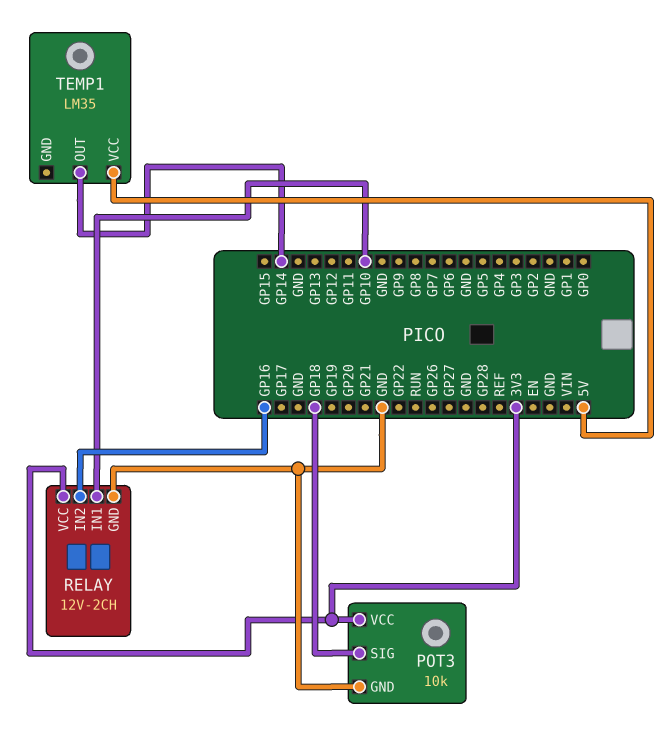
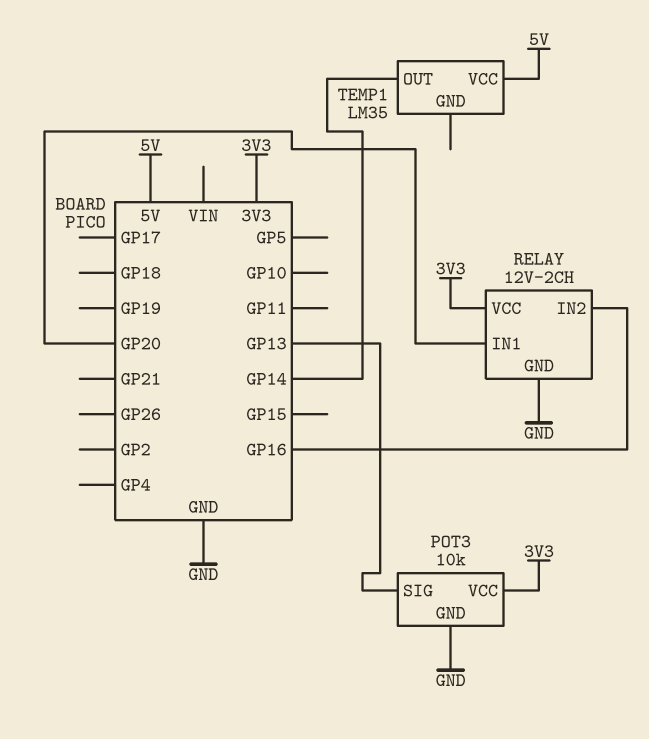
POT3 pin SIG: GP18 -> GP13
RELAY pin IN1: GP10 -> GP20

